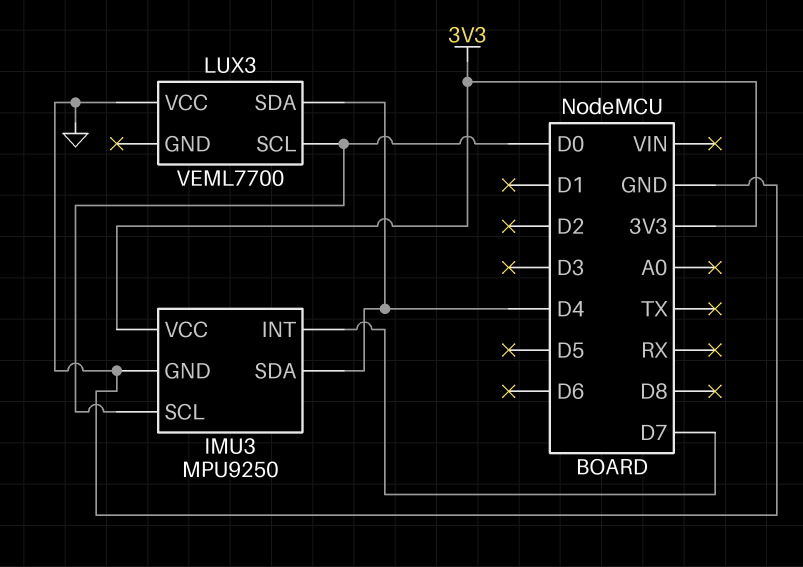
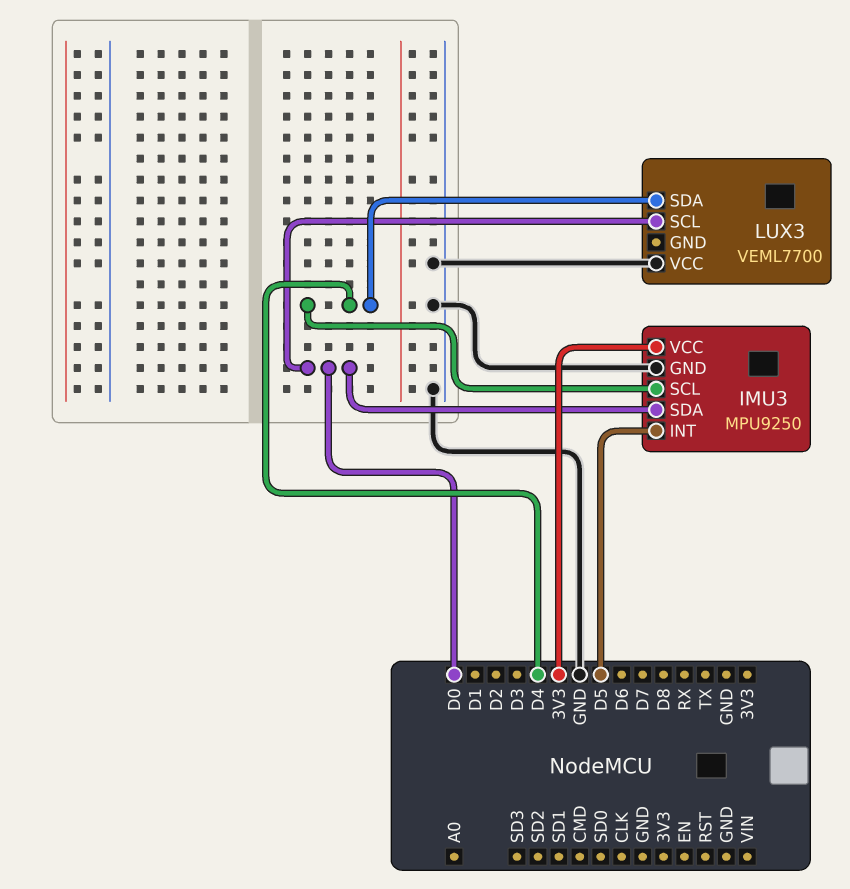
IMU3 pin INT: D7 -> D5
IMU3 pin SCL: D0 -> D4
IMU3 pin SDA: D4 -> D0

